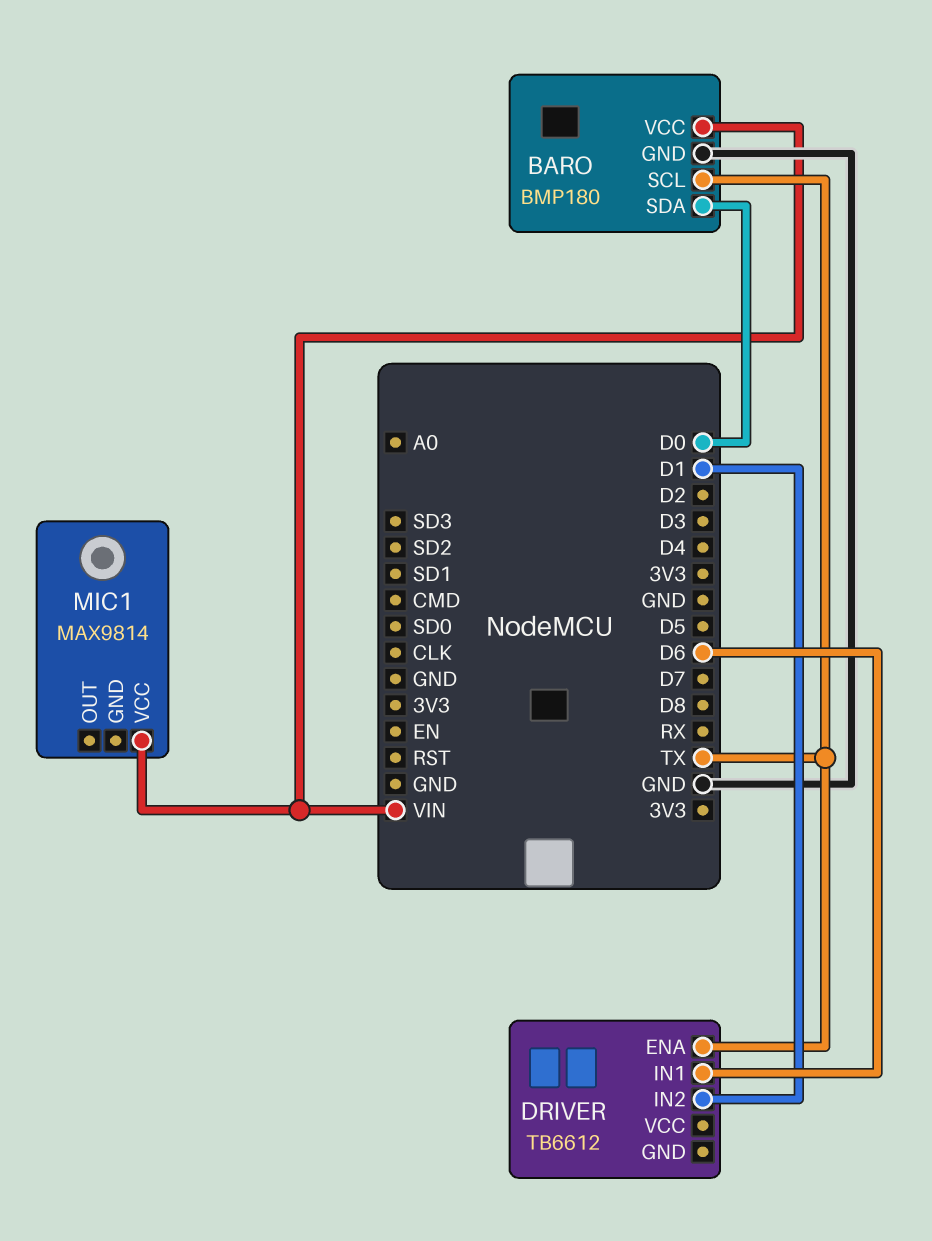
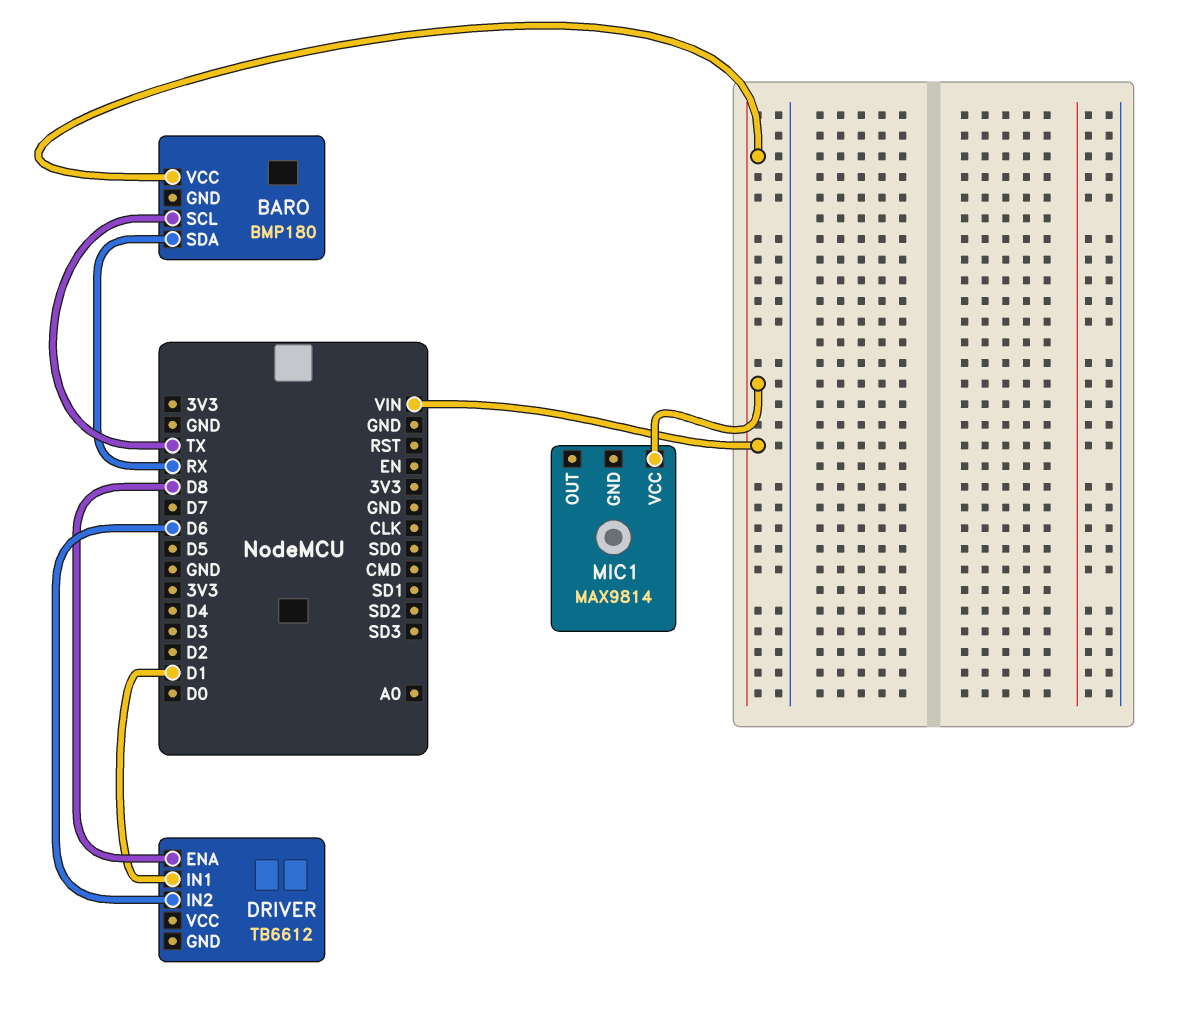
BARO pin GND: GND -> none
BARO pin SDA: D0 -> RX
DRIVER pin ENA: TX -> D8
DRIVER pin IN1: D6 -> D1
DRIVER pin IN2: D1 -> D6

